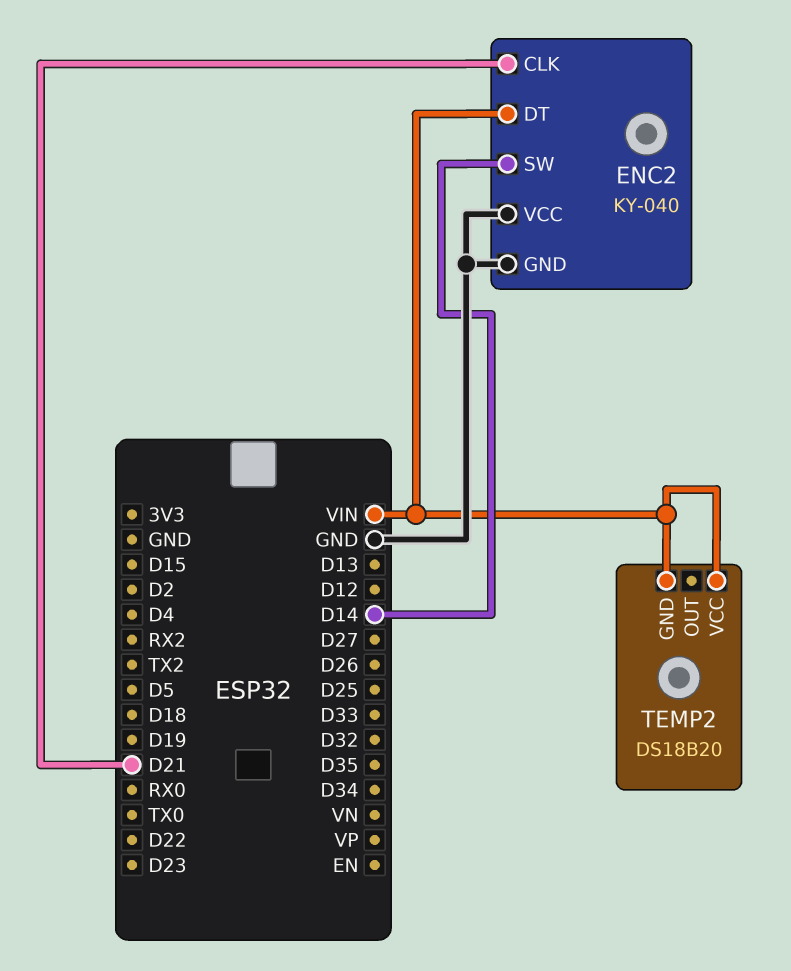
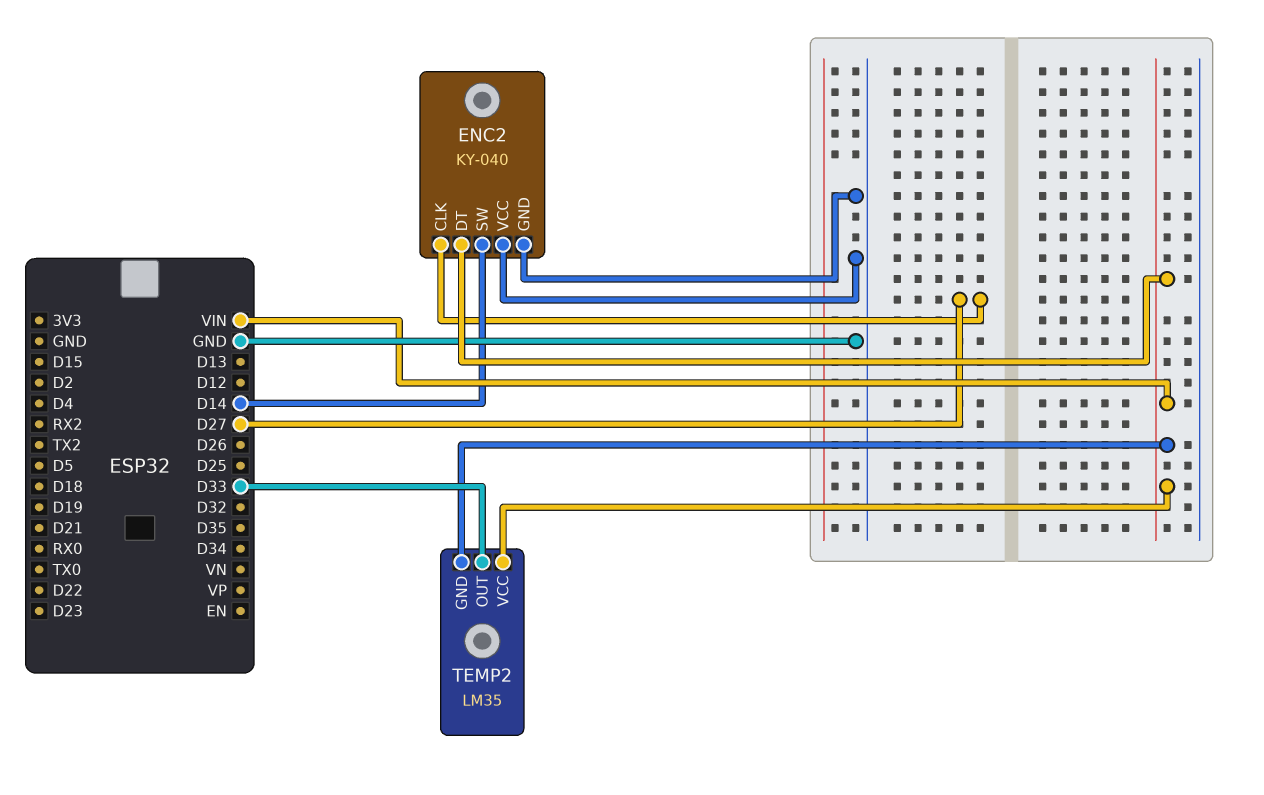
ENC2 pin CLK: D21 -> D27
TEMP2: DS18B20 -> LM35
TEMP2 pin OUT: none -> D33

